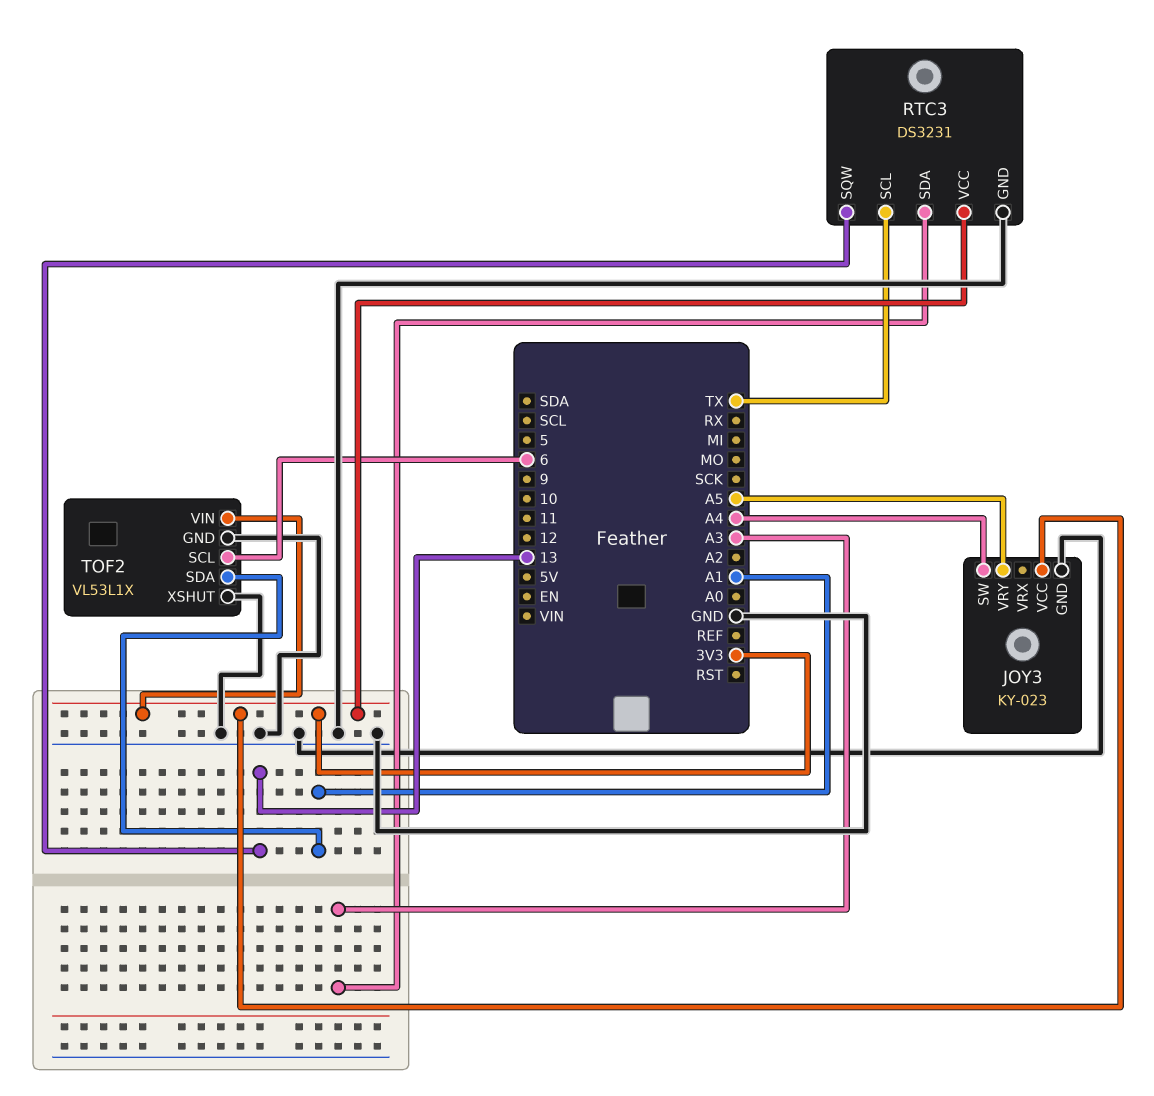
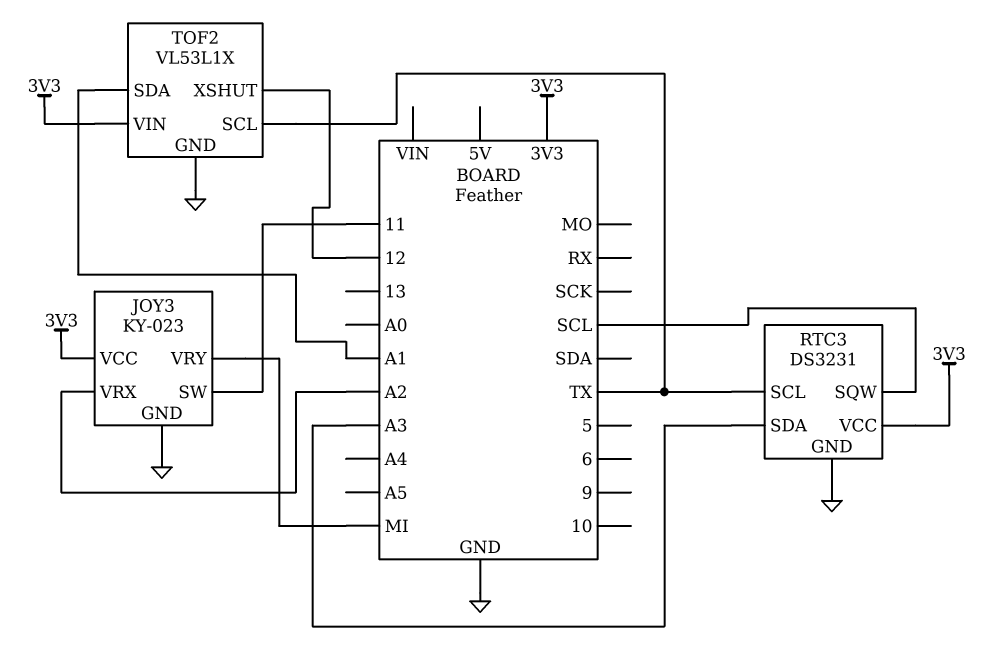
JOY3 pin SW: A4 -> 11
JOY3 pin VRX: none -> A2
JOY3 pin VRY: A5 -> MI
RTC3 pin SQW: 13 -> SCL
TOF2 pin SCL: 6 -> TX
TOF2 pin XSHUT: GND -> 12

